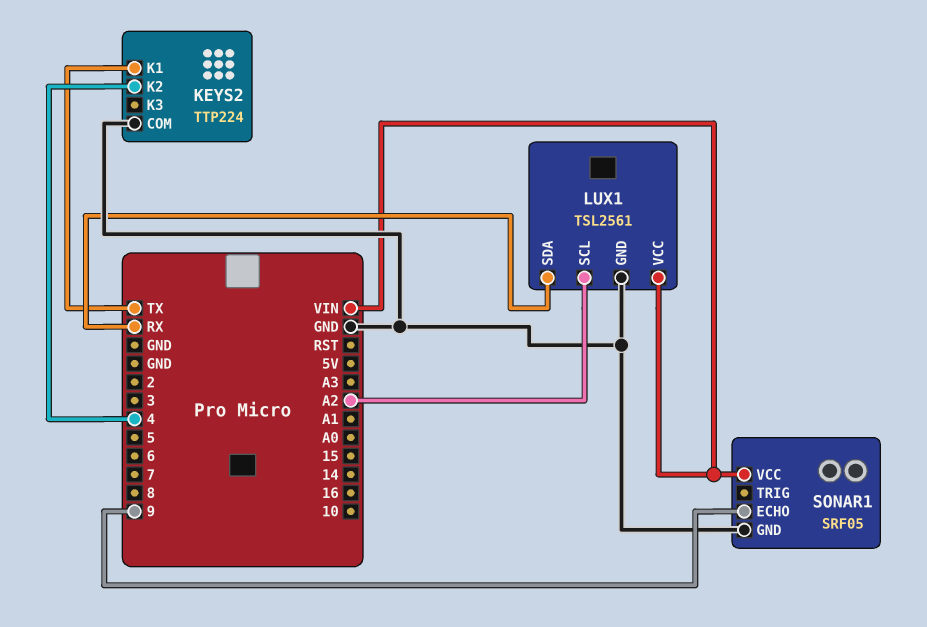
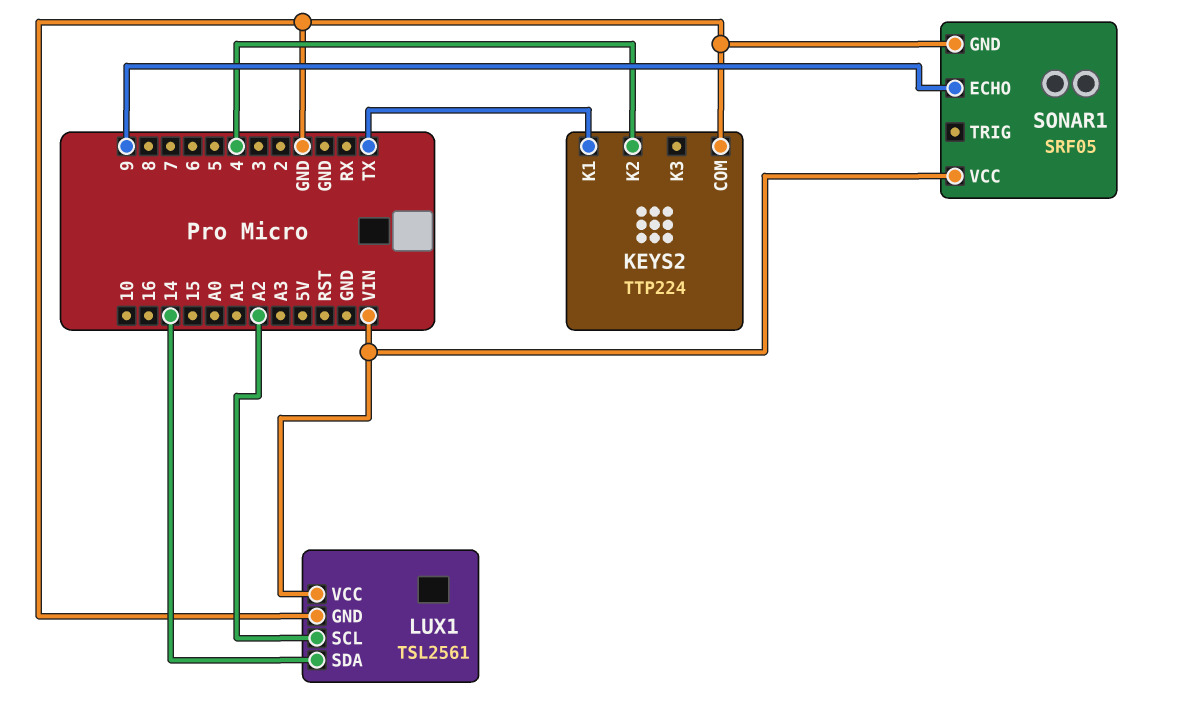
LUX1 pin SDA: RX -> 14

